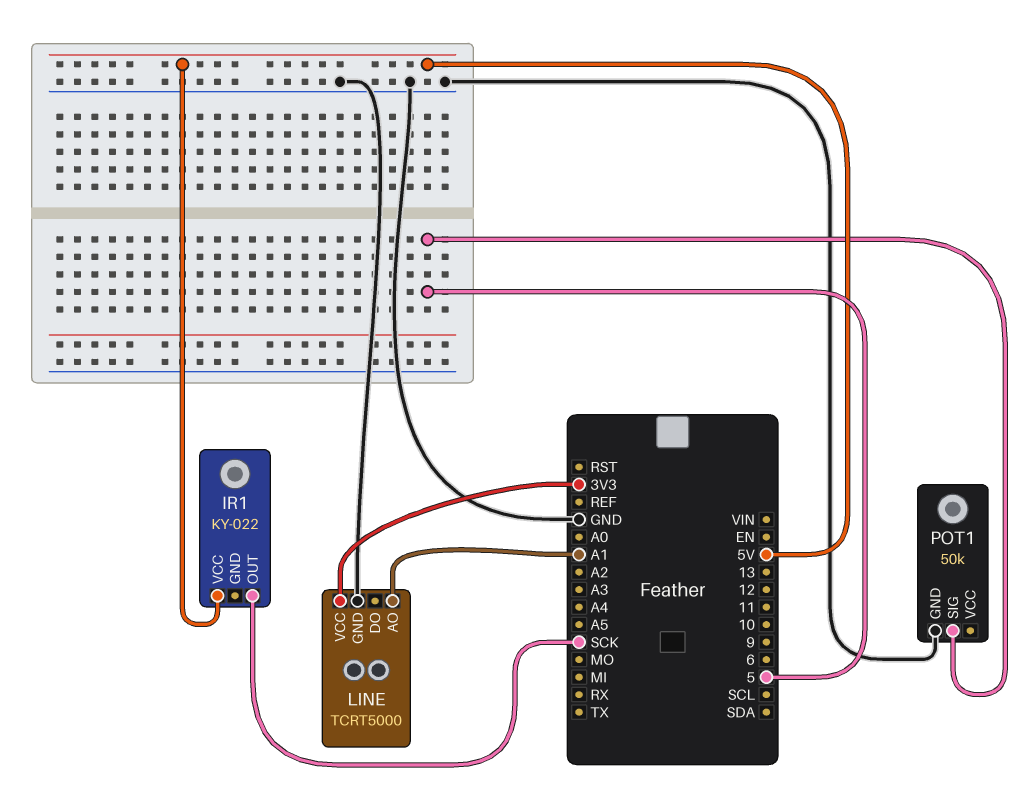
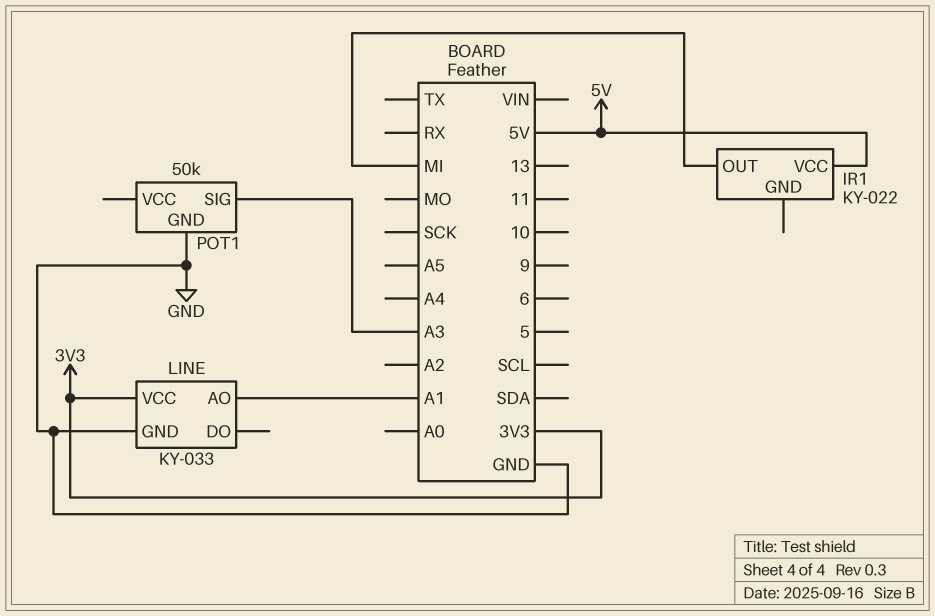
IR1 pin OUT: SCK -> MI
LINE: TCRT5000 -> KY-033
POT1 pin SIG: 5 -> A3

